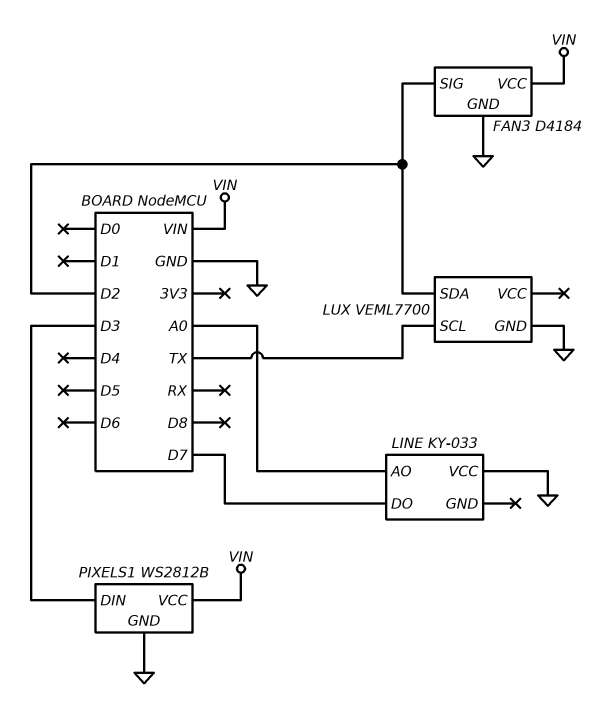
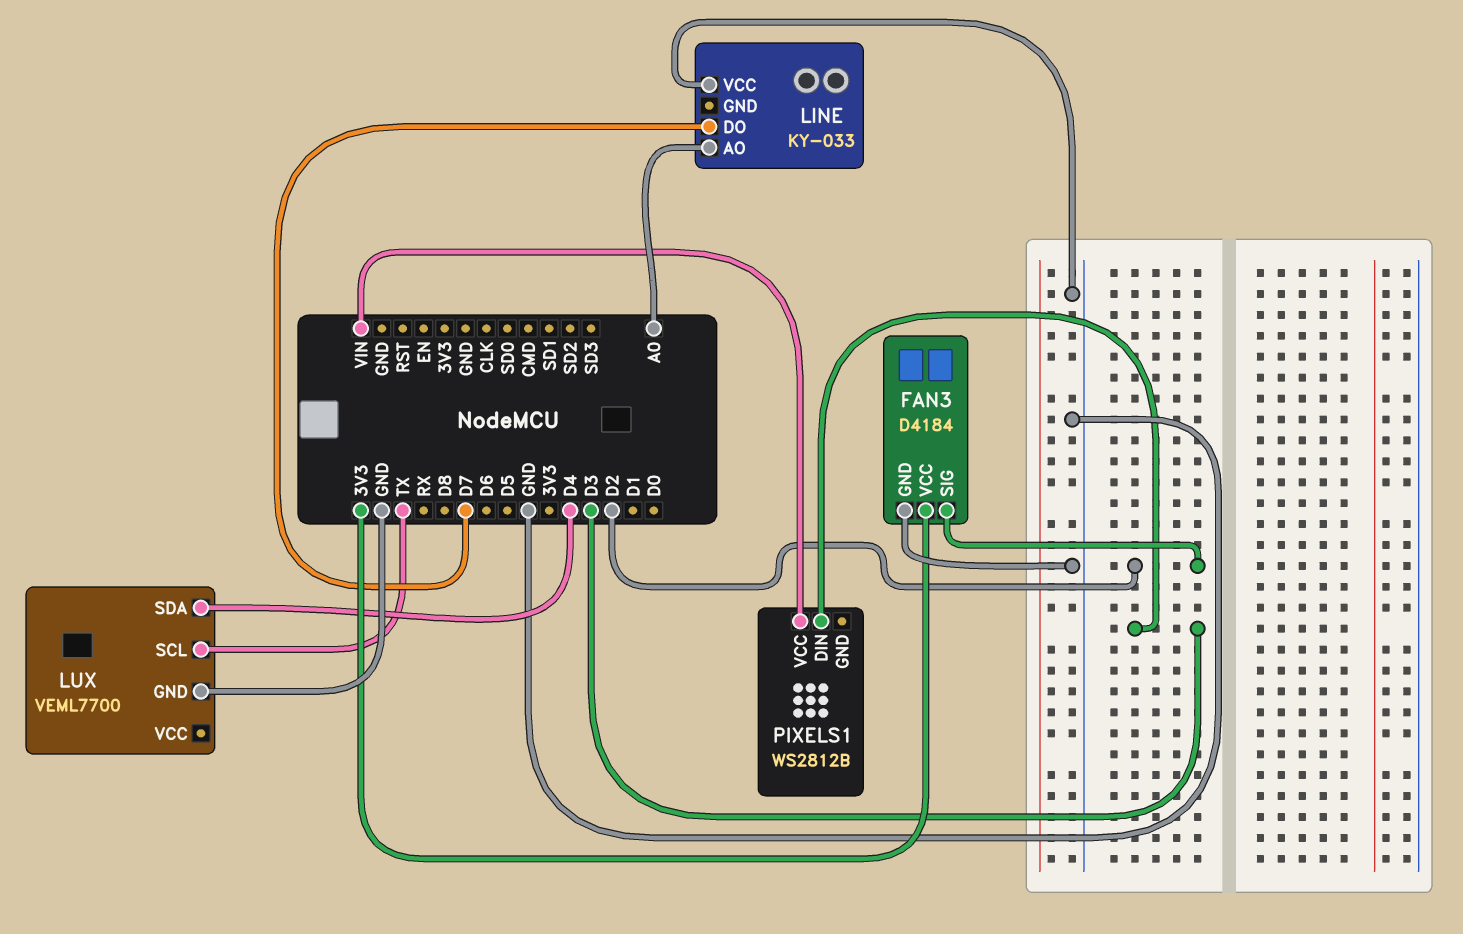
FAN3 pin VCC: VIN -> 3V3
LUX pin SDA: D2 -> D4
PIXELS1 pin GND: GND -> none

